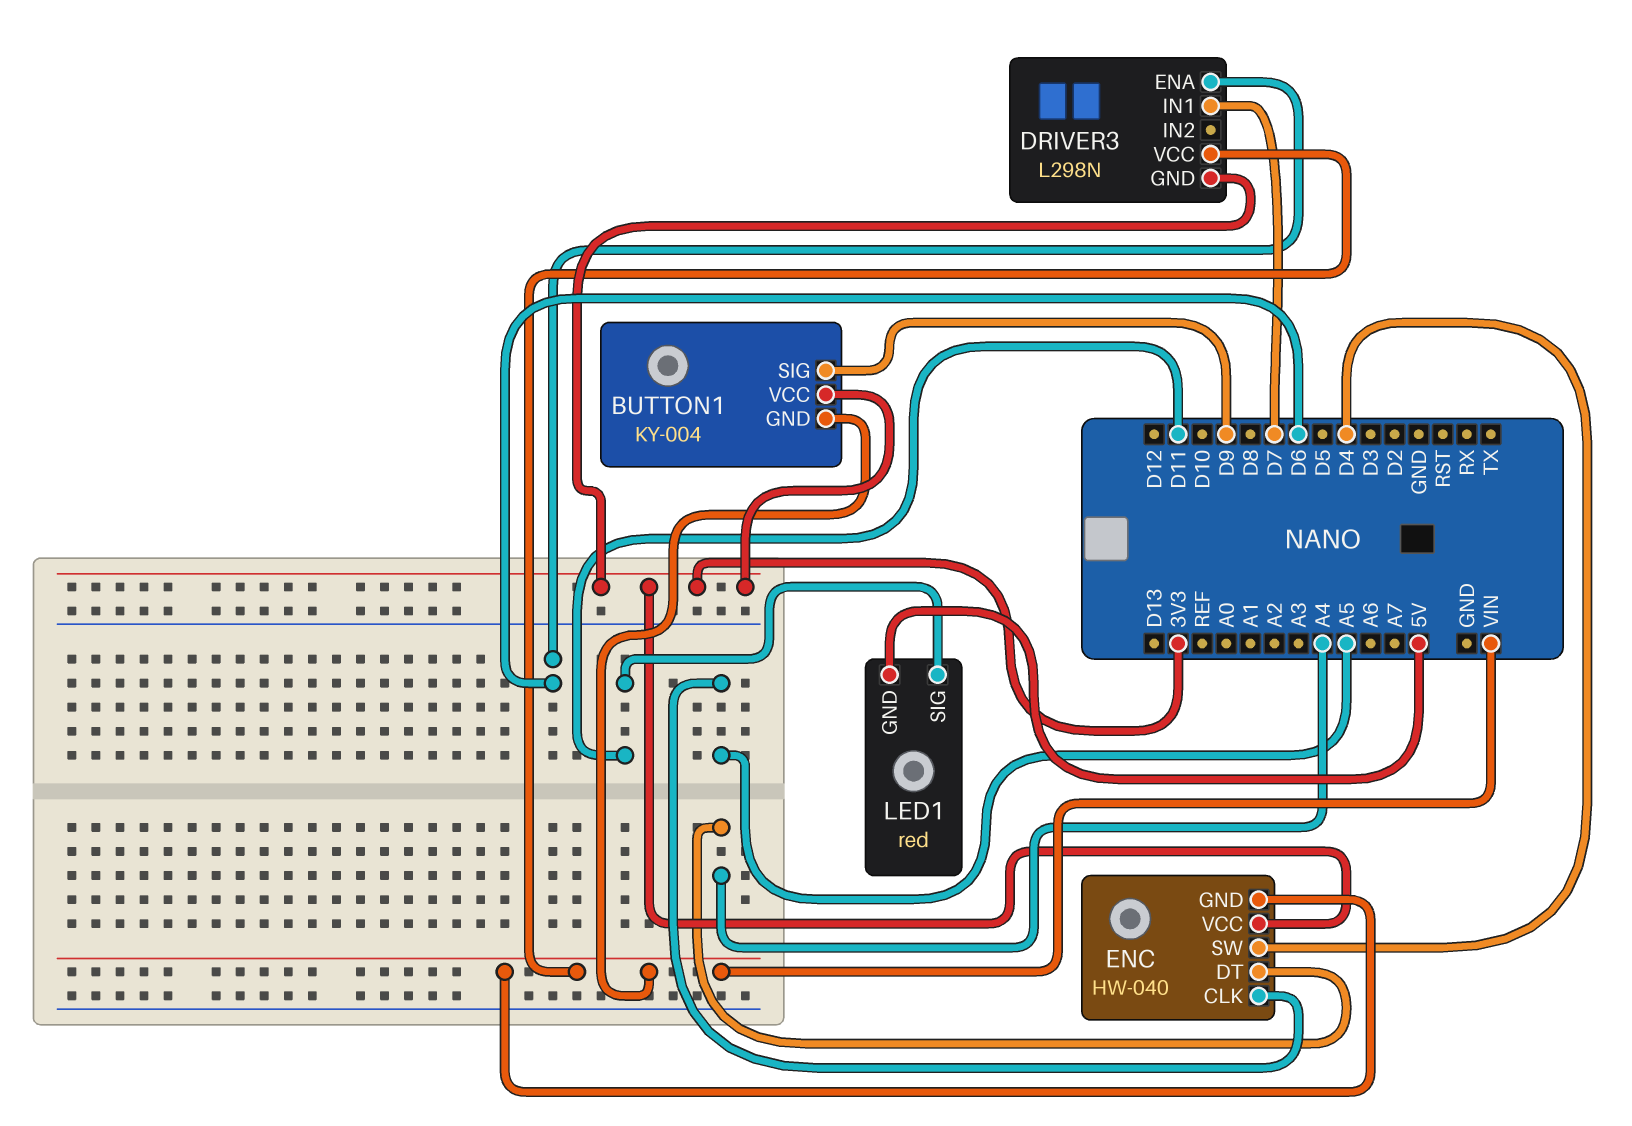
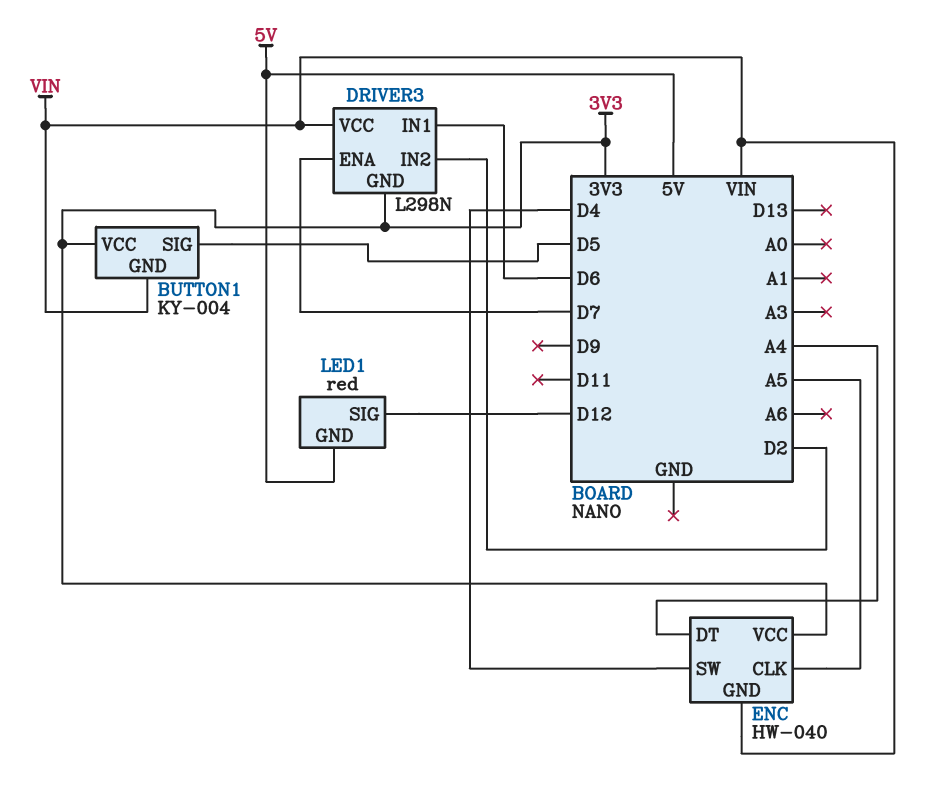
BUTTON1 pin SIG: D9 -> D5
DRIVER3 pin ENA: D6 -> D7
DRIVER3 pin IN1: D7 -> D6
DRIVER3 pin IN2: none -> D2
LED1 pin SIG: D11 -> D12

